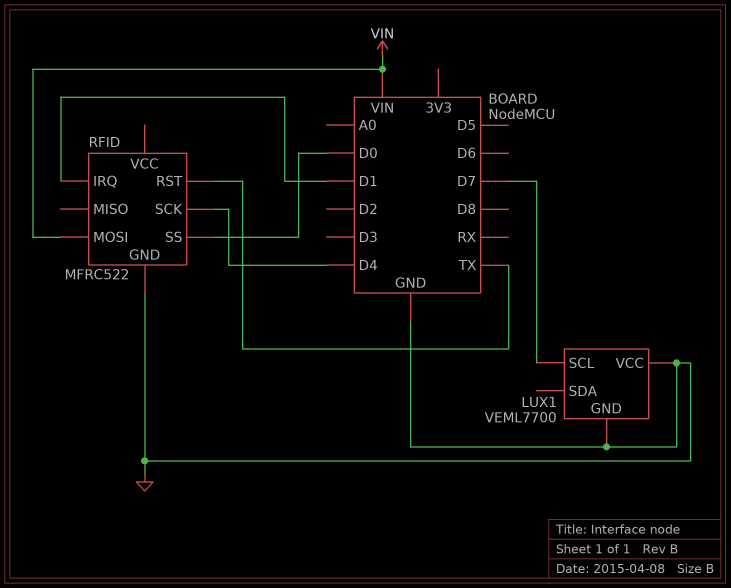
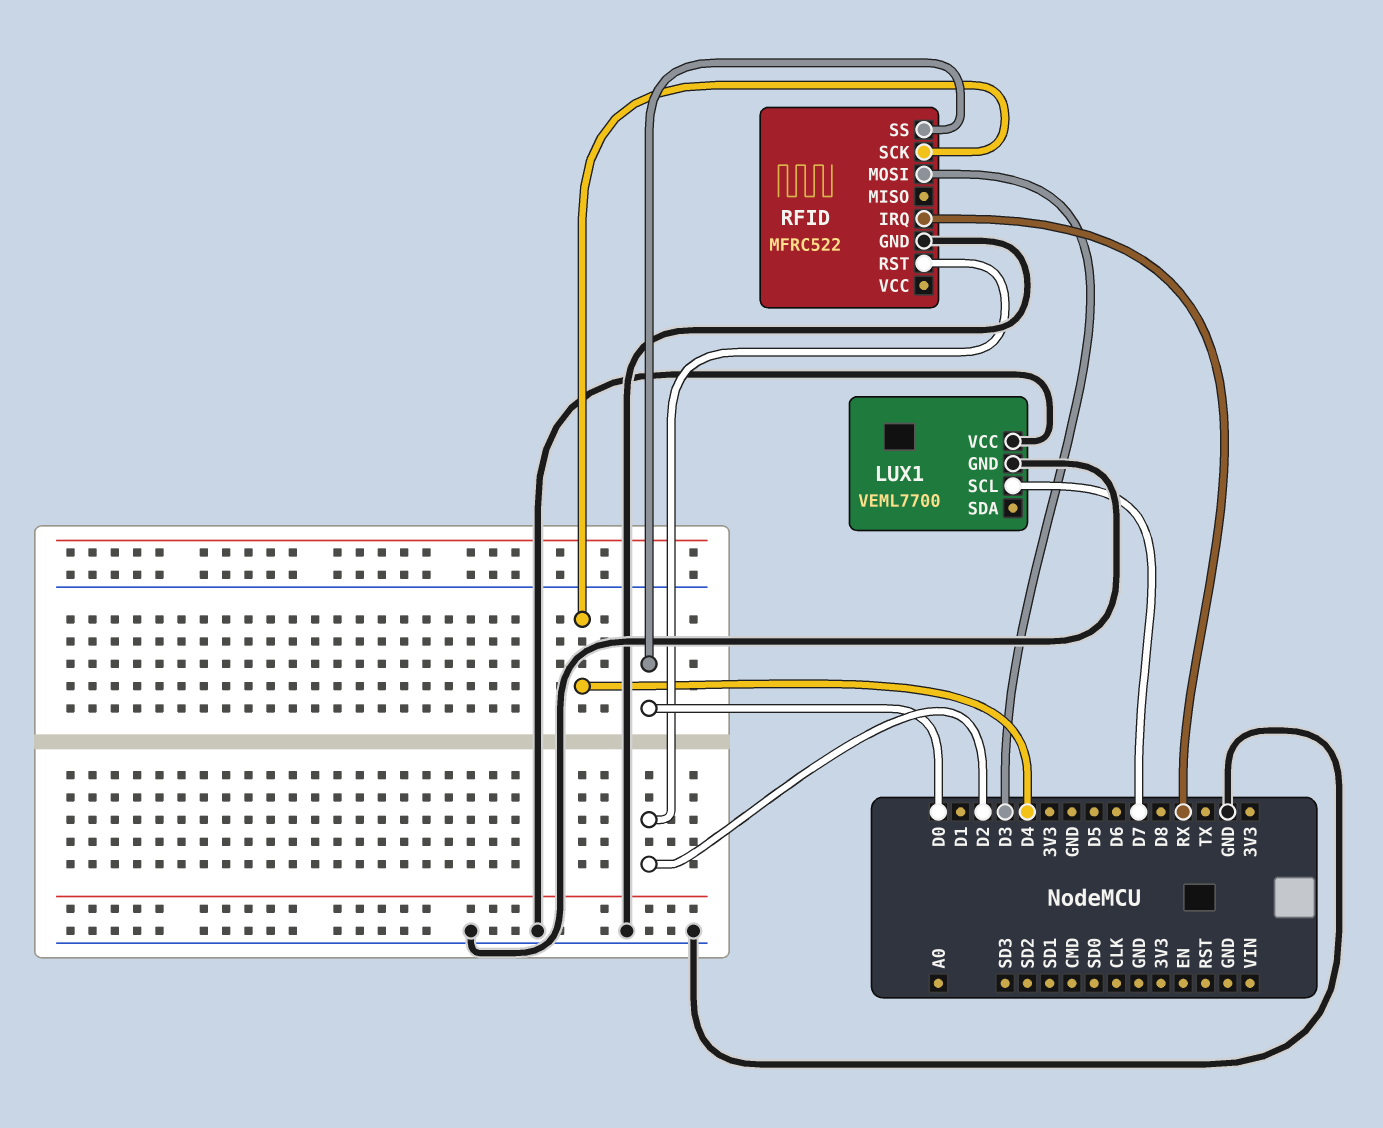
RFID pin IRQ: D1 -> RX
RFID pin MOSI: VIN -> D3
RFID pin RST: TX -> D2

